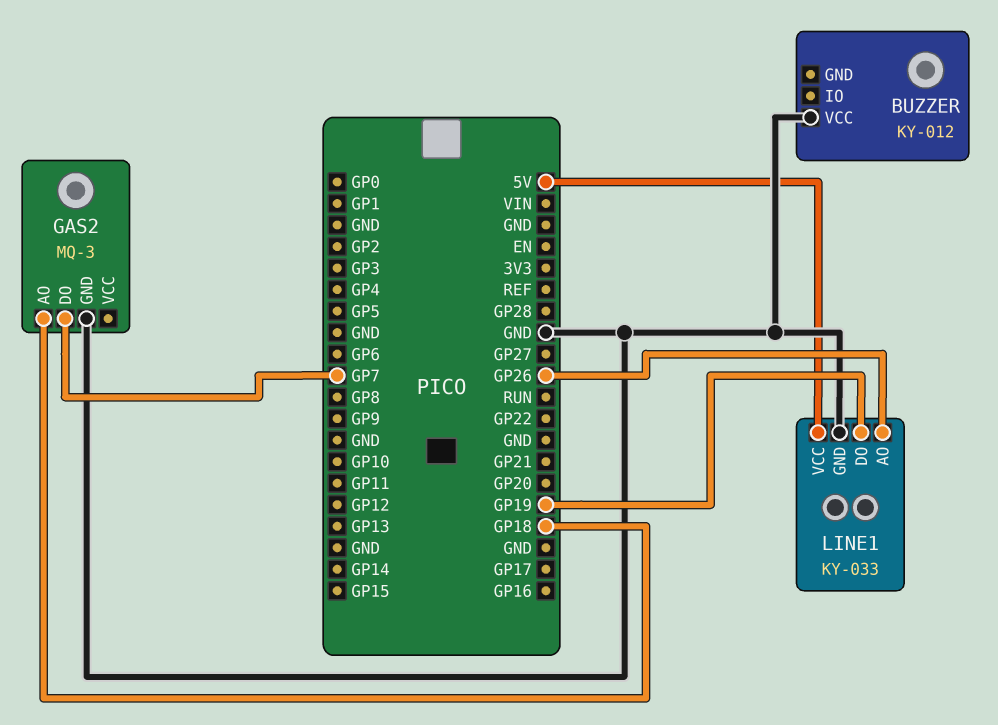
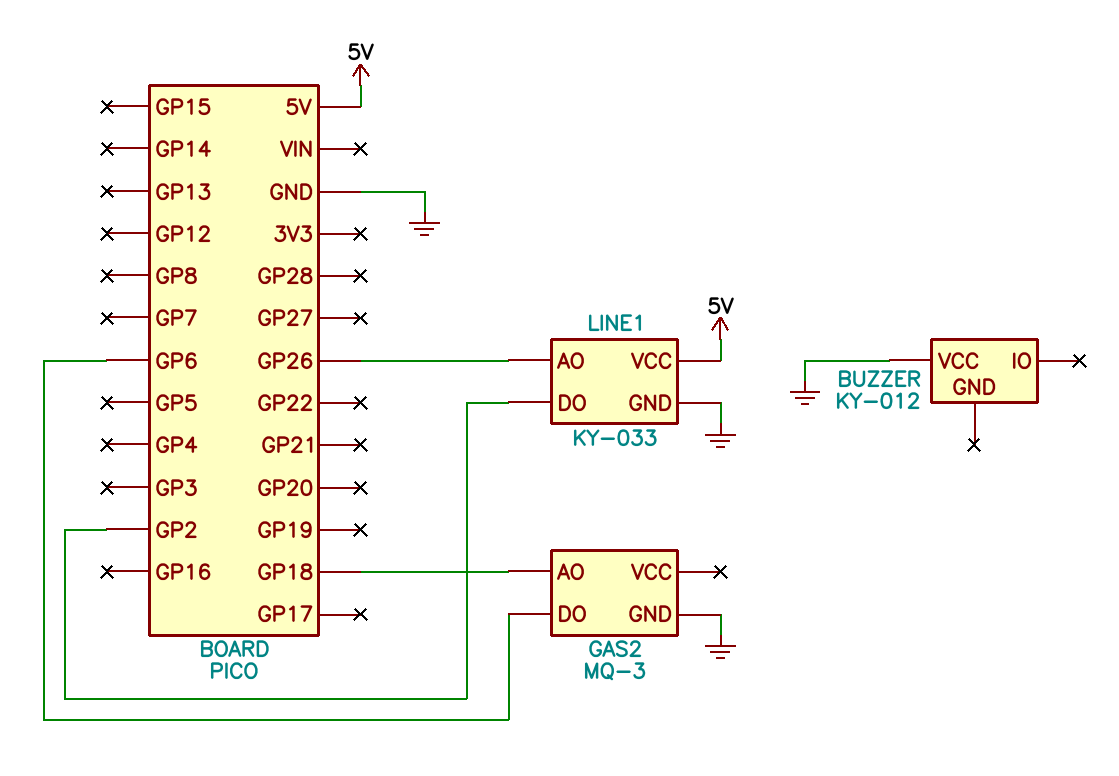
GAS2 pin DO: GP7 -> GP6
LINE1 pin DO: GP19 -> GP2

